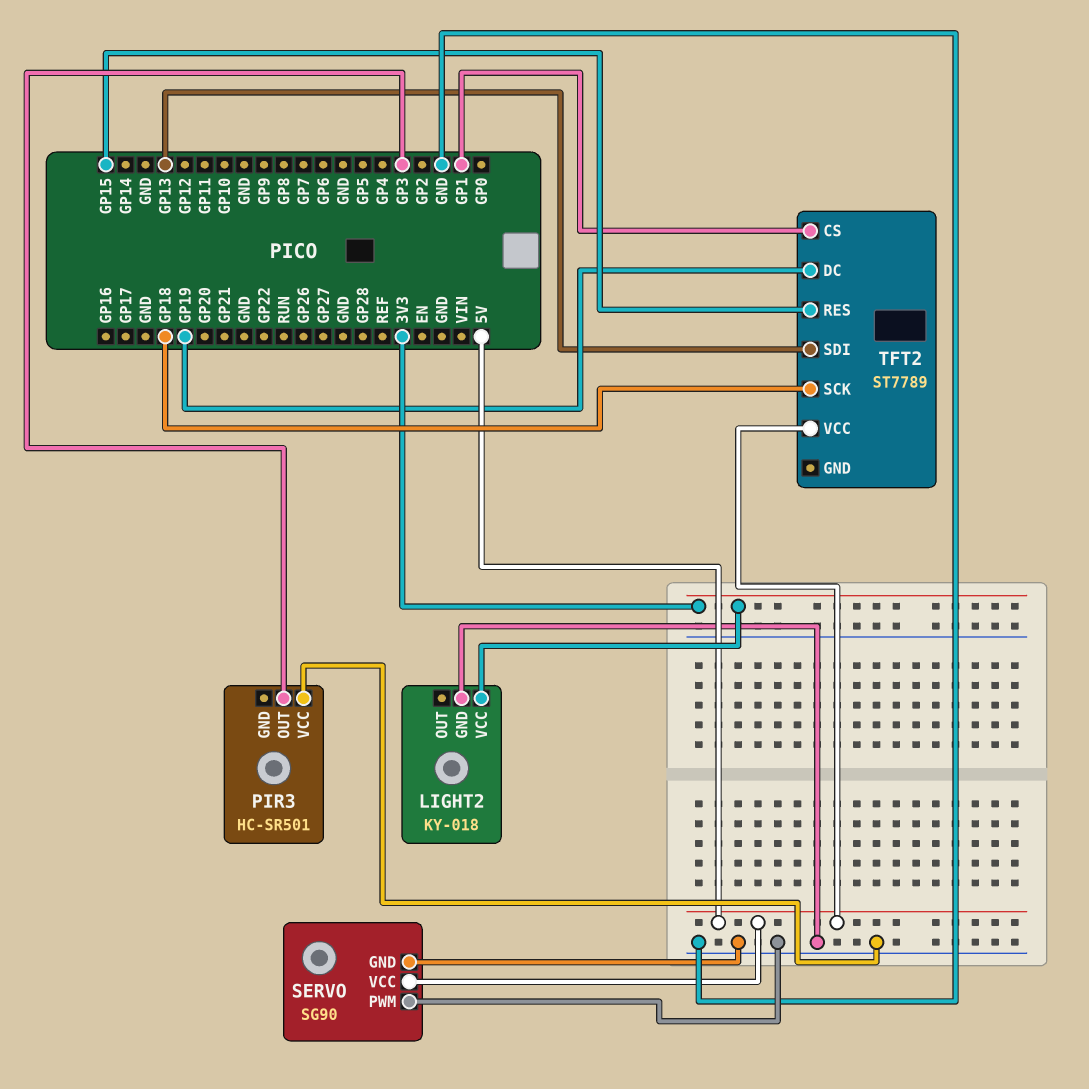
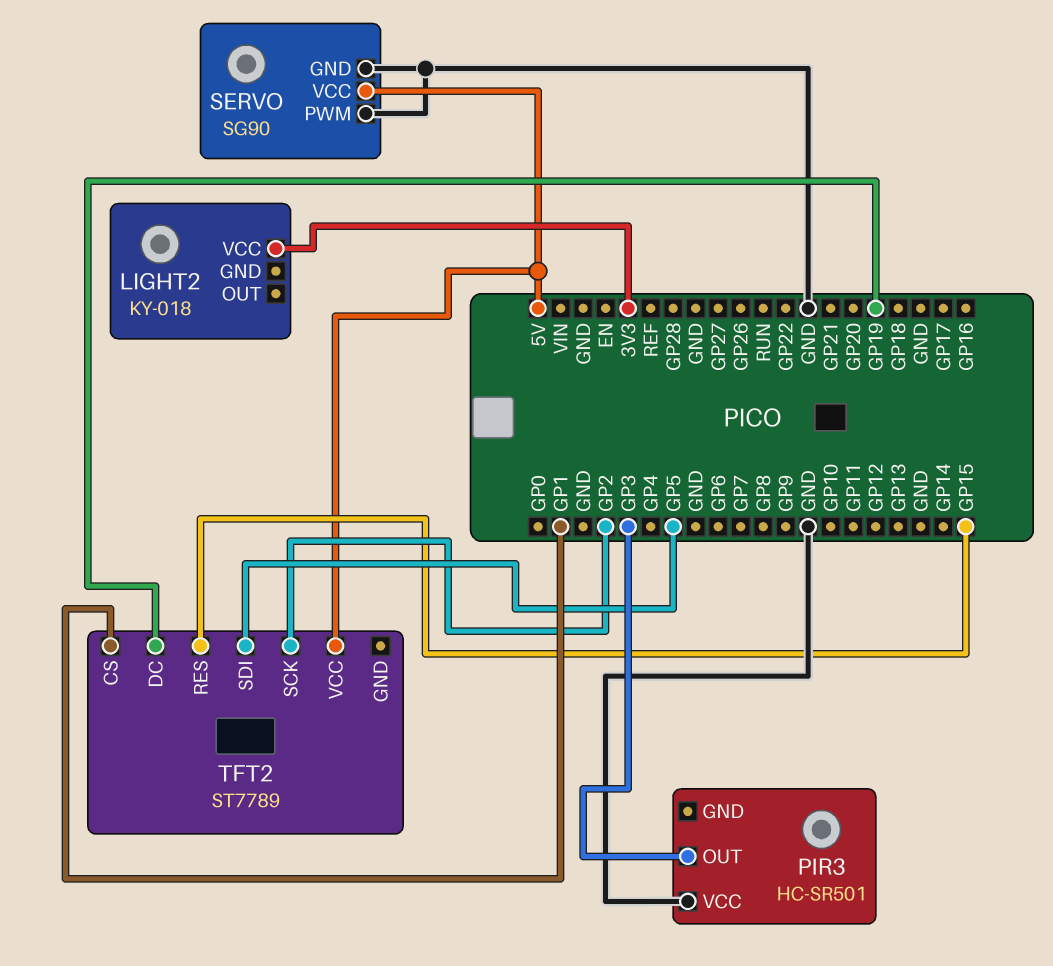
LIGHT2 pin GND: GND -> none
TFT2 pin SCK: GP18 -> GP2
TFT2 pin SDI: GP13 -> GP5

